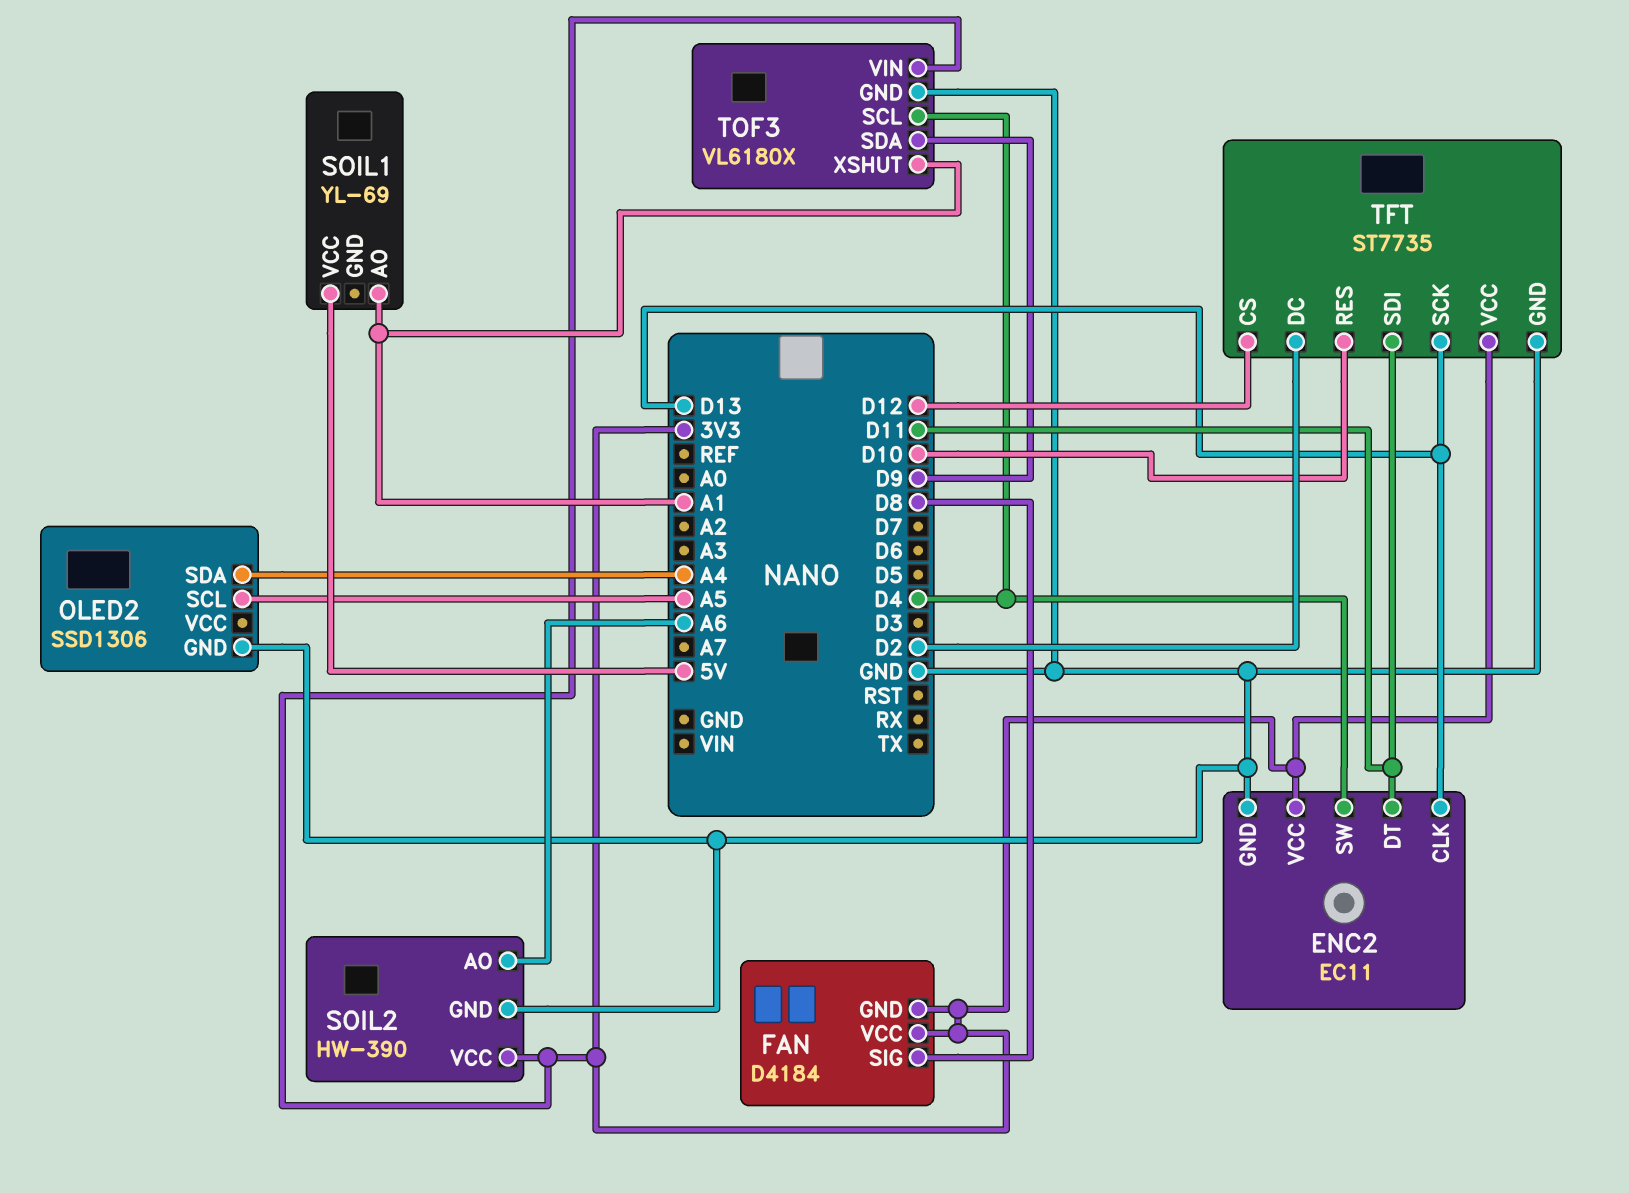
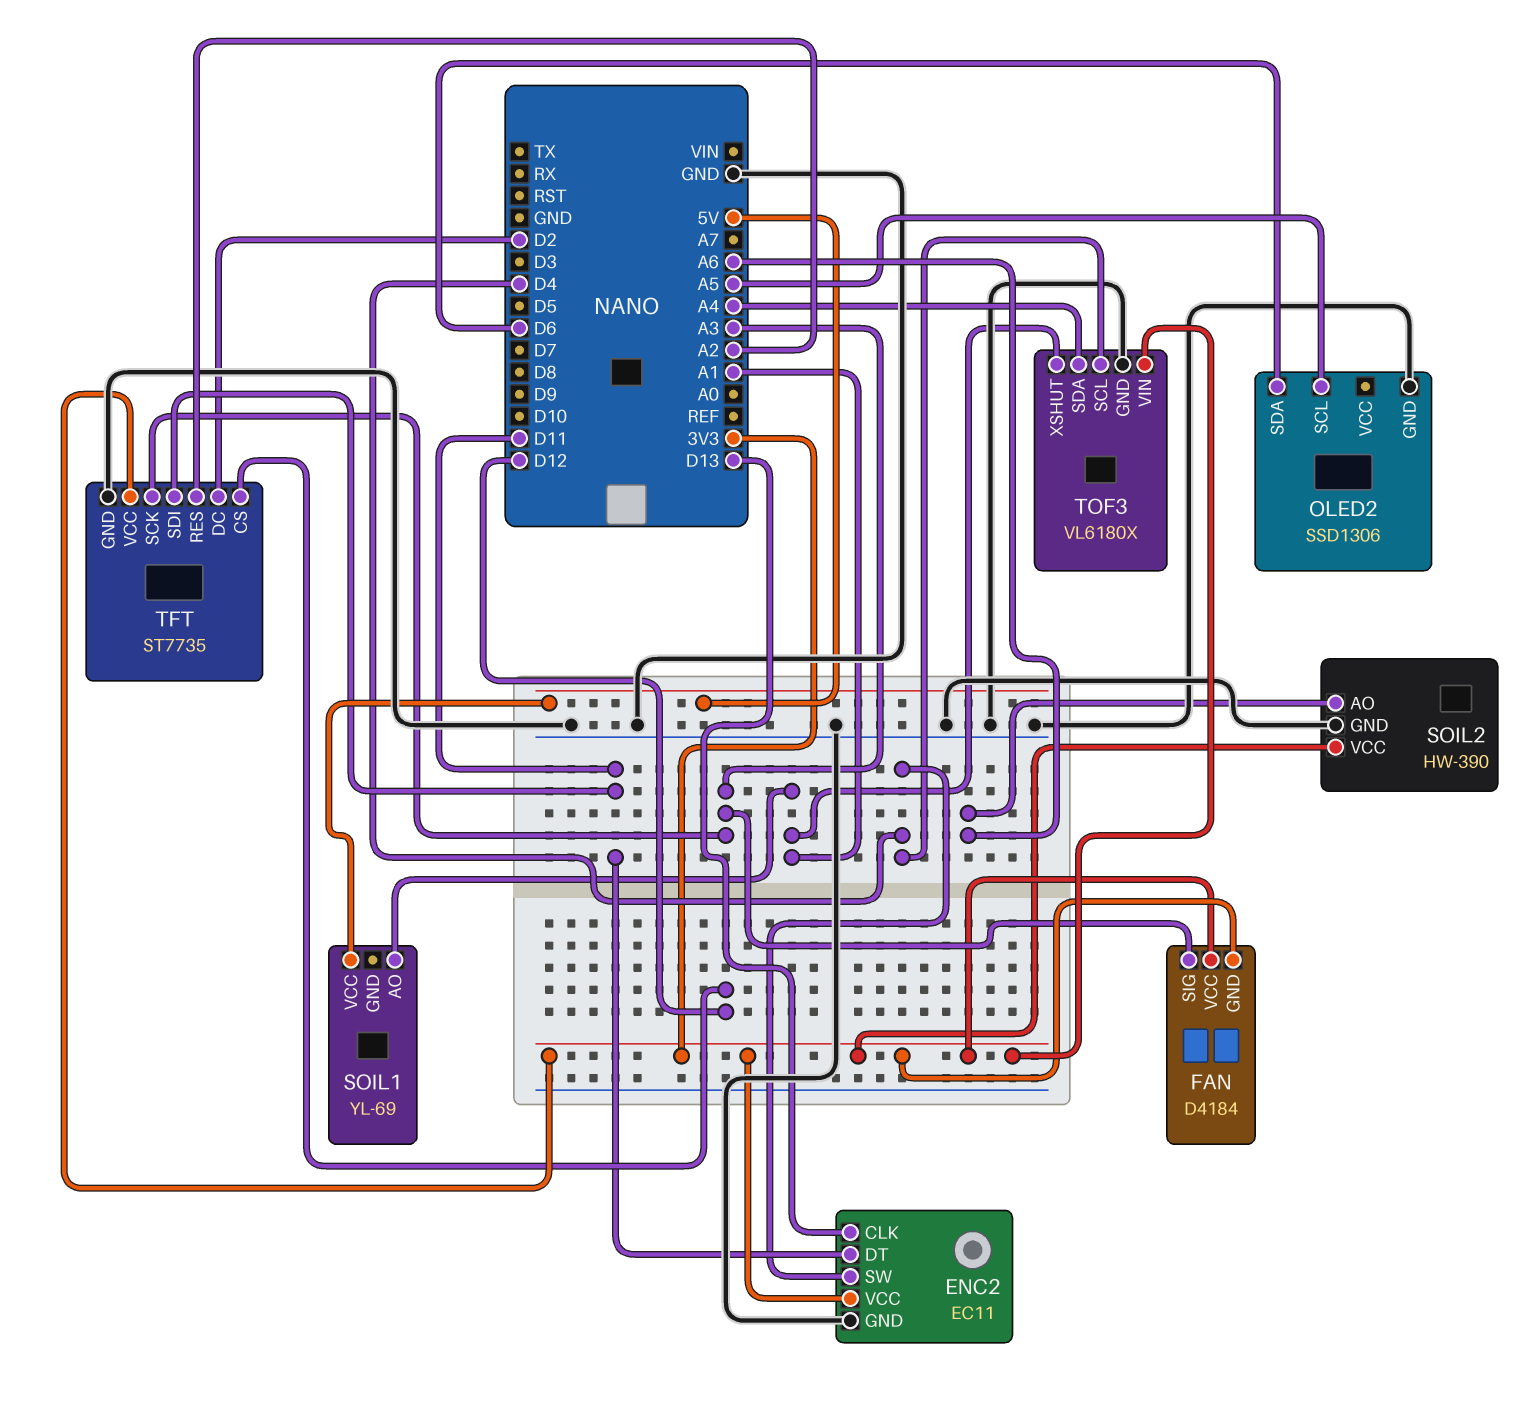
FAN pin SIG: D8 -> A3
OLED2 pin SDA: A4 -> D6
TFT pin RES: D10 -> A2
TFT pin SCK: D13 -> A3
TOF3 pin SDA: D9 -> A4

